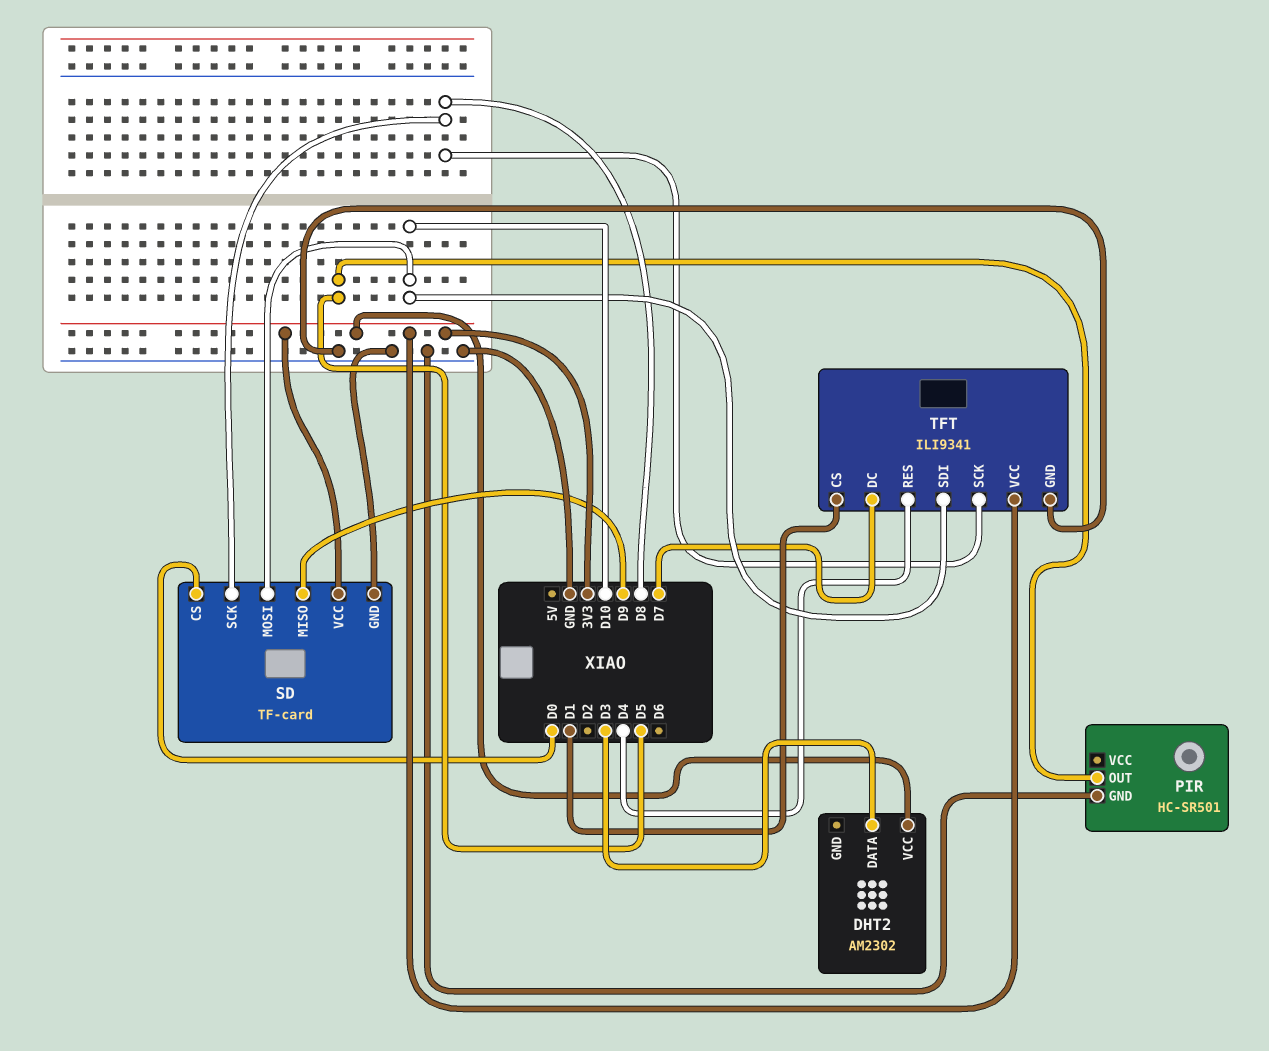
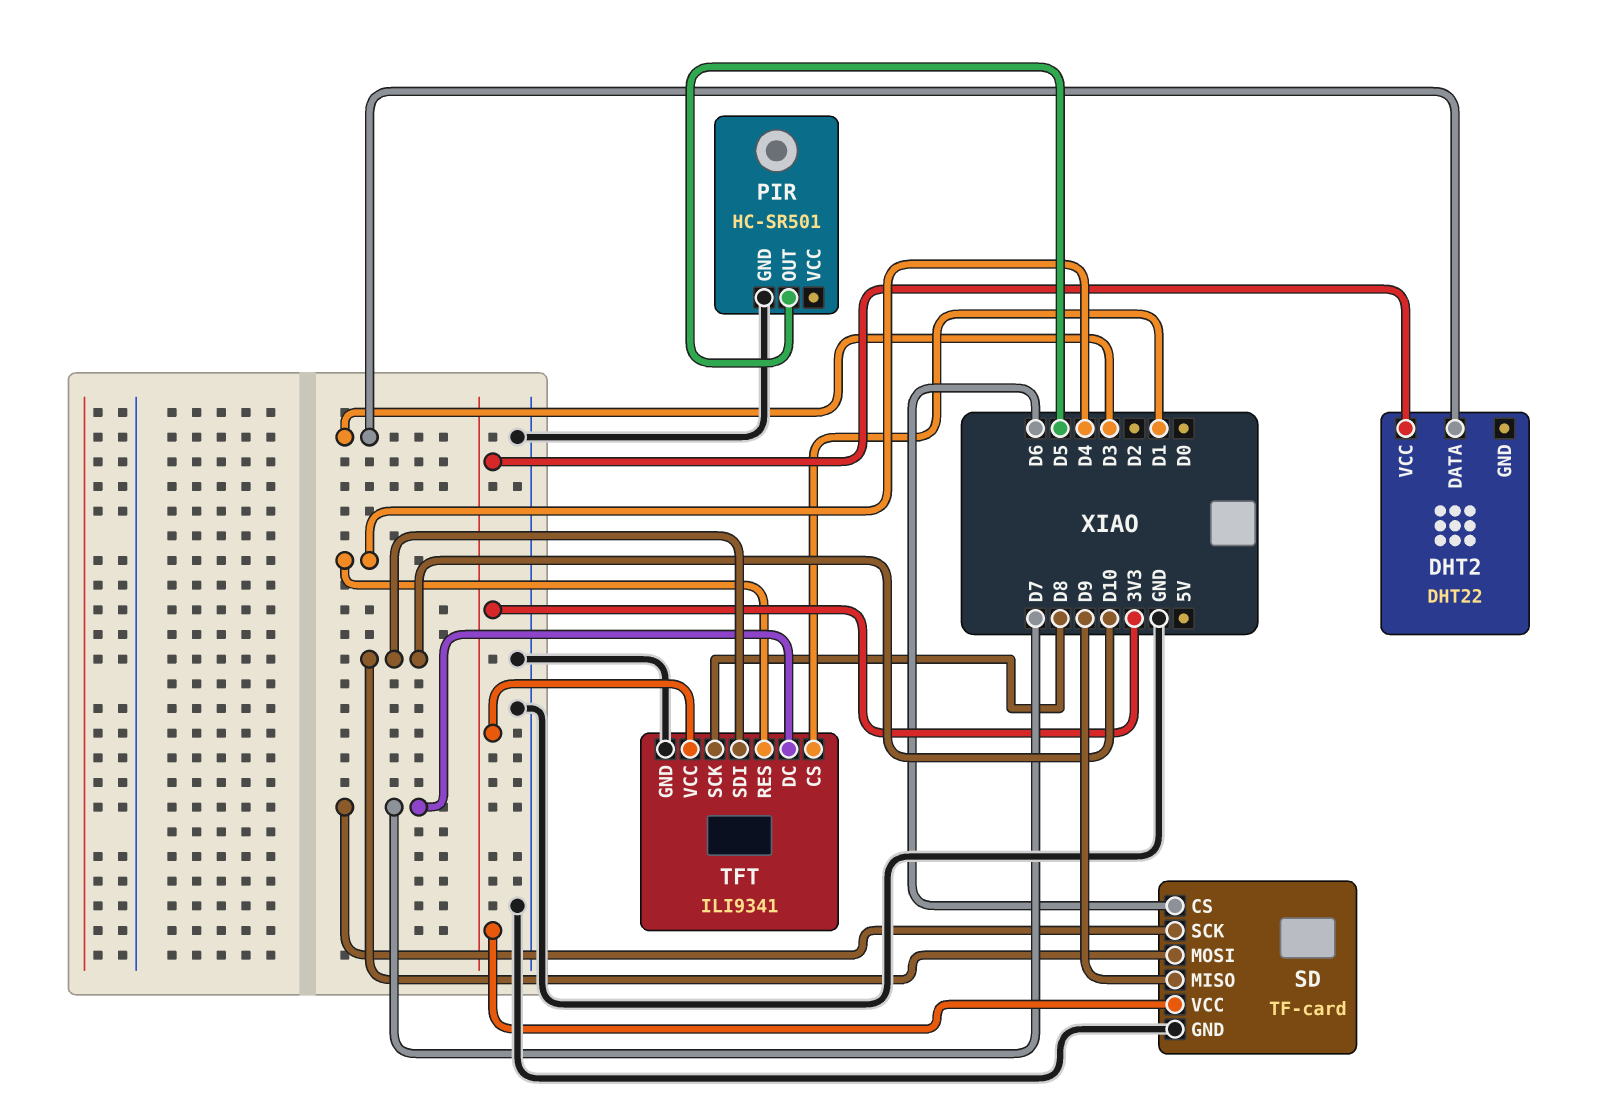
DHT2: AM2302 -> DHT22
SD pin CS: D0 -> D6
SD pin SCK: D8 -> D7

